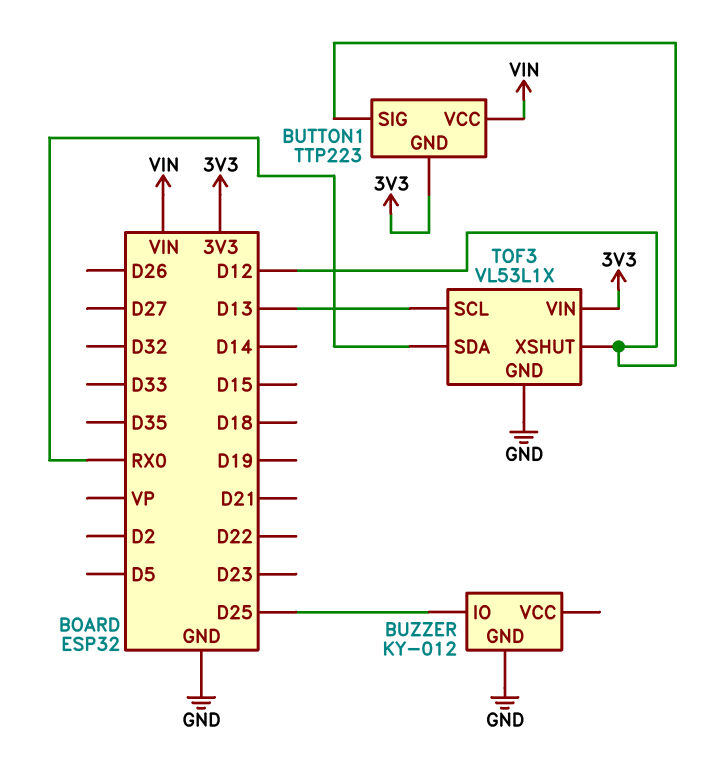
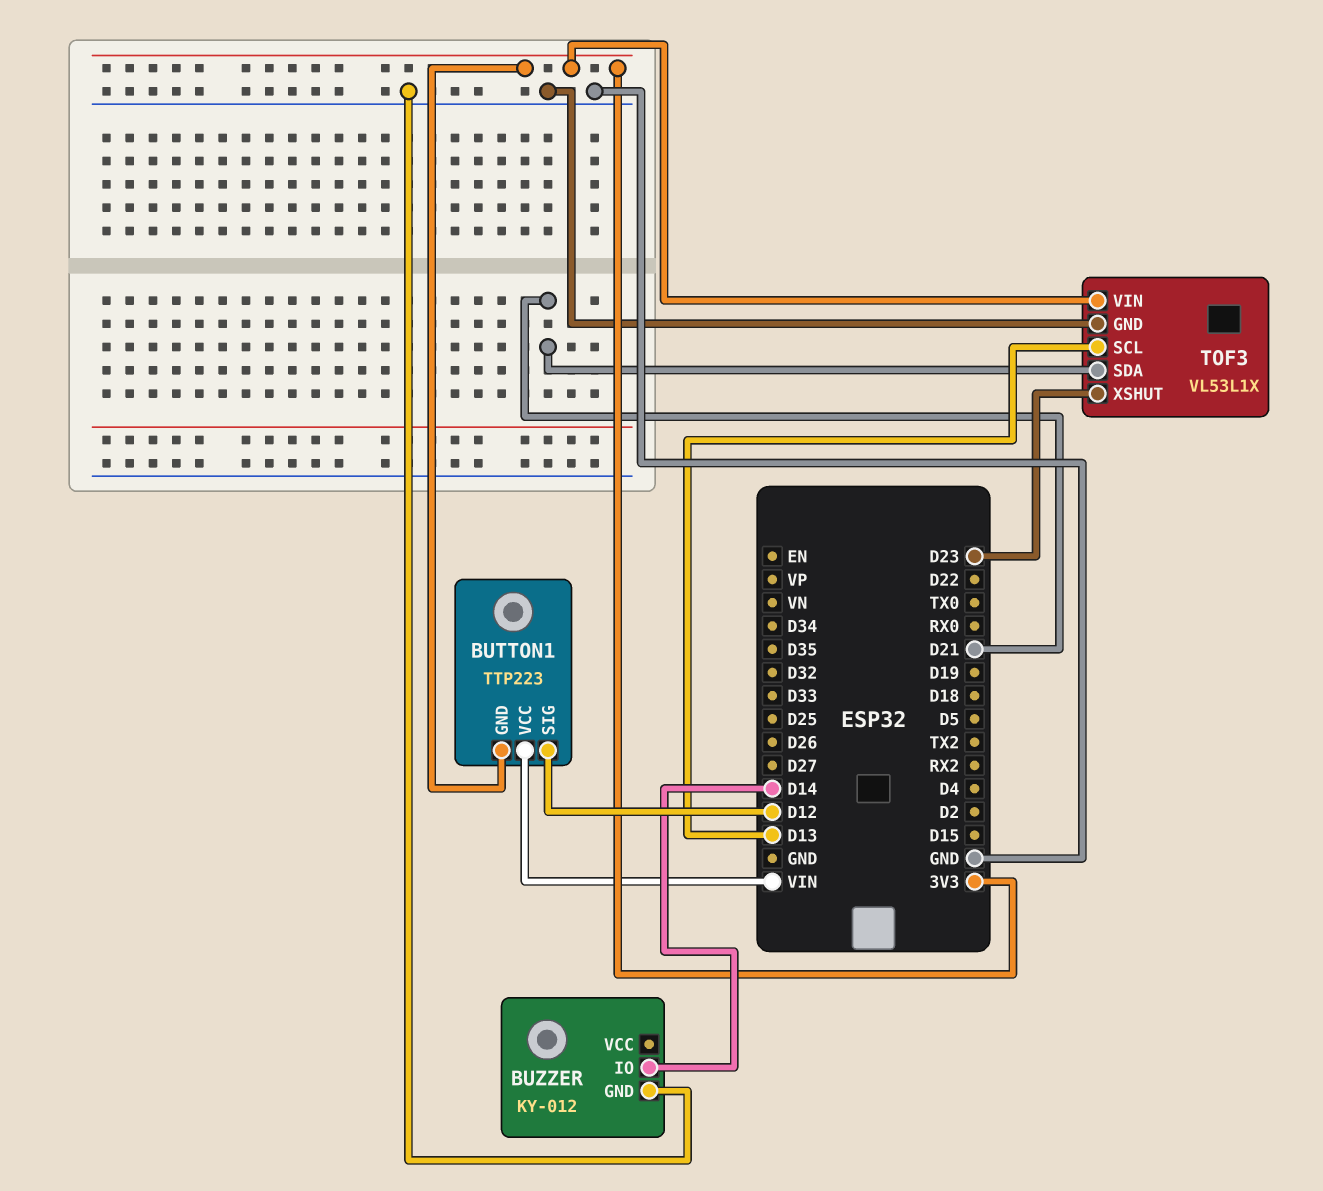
BUZZER pin IO: D25 -> D14
TOF3 pin SDA: RX0 -> D21
TOF3 pin XSHUT: D12 -> D23

